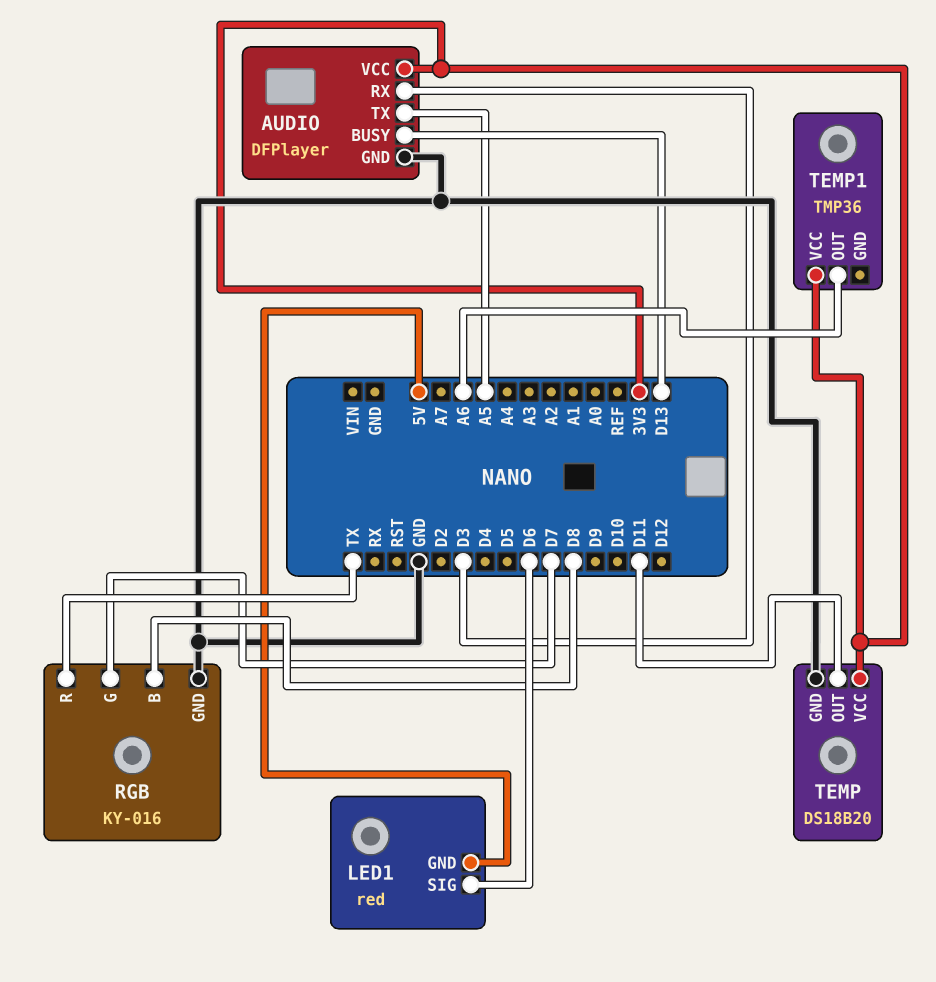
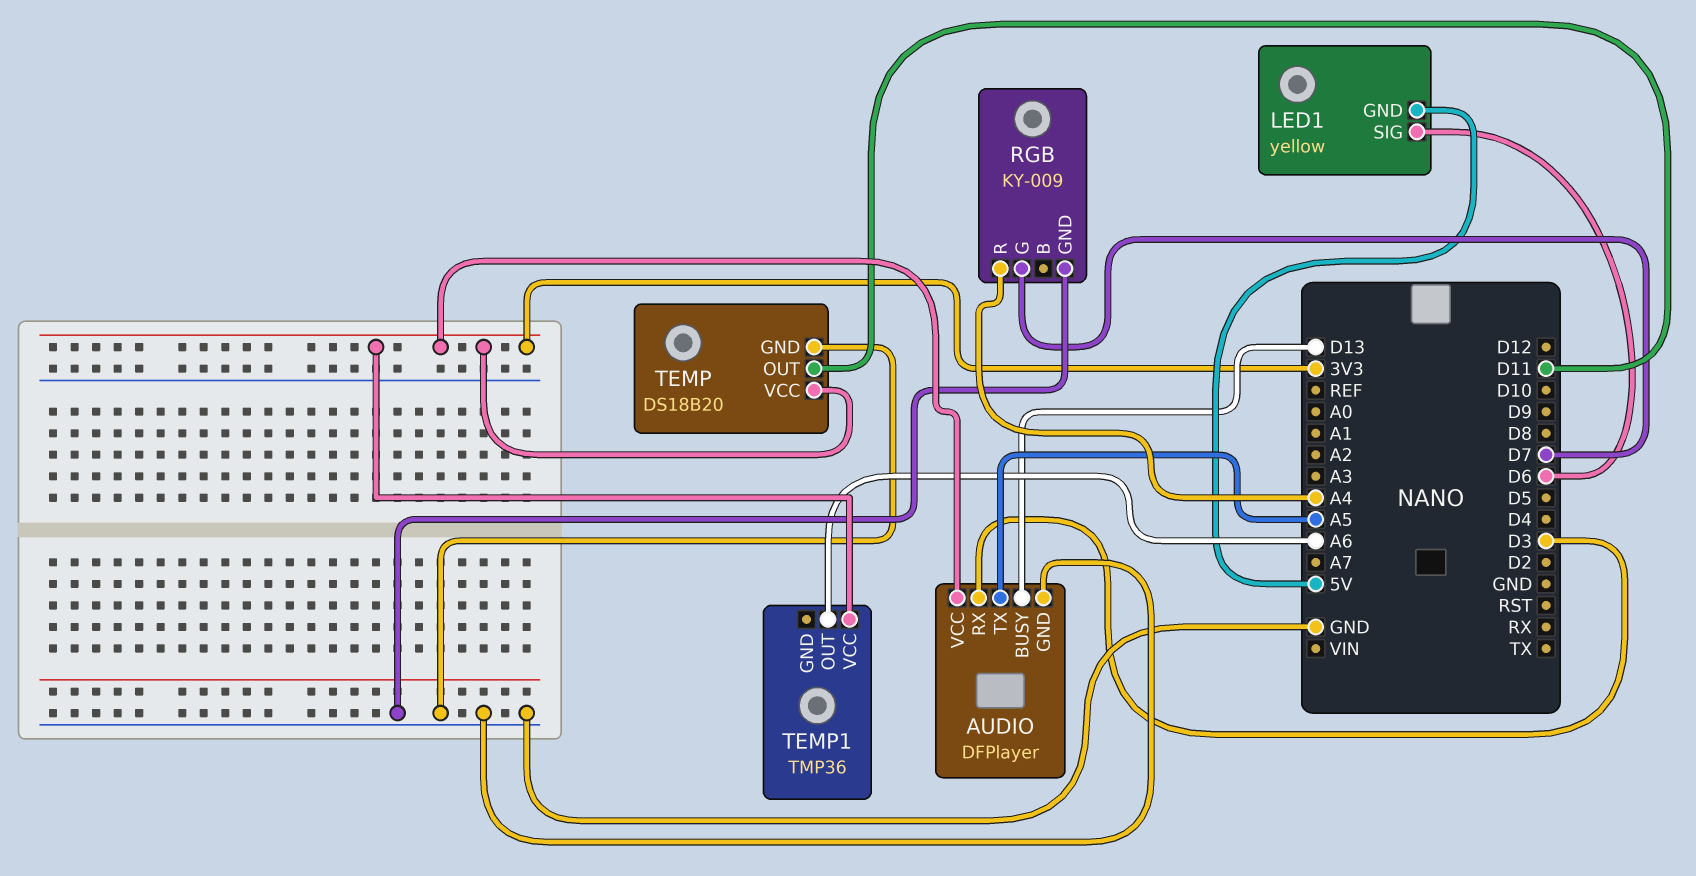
LED1: red -> yellow
RGB: KY-016 -> KY-009
RGB pin B: D8 -> none
RGB pin R: TX -> A4

